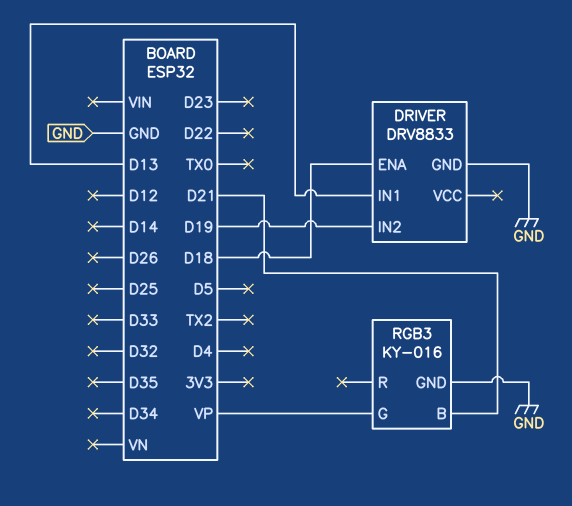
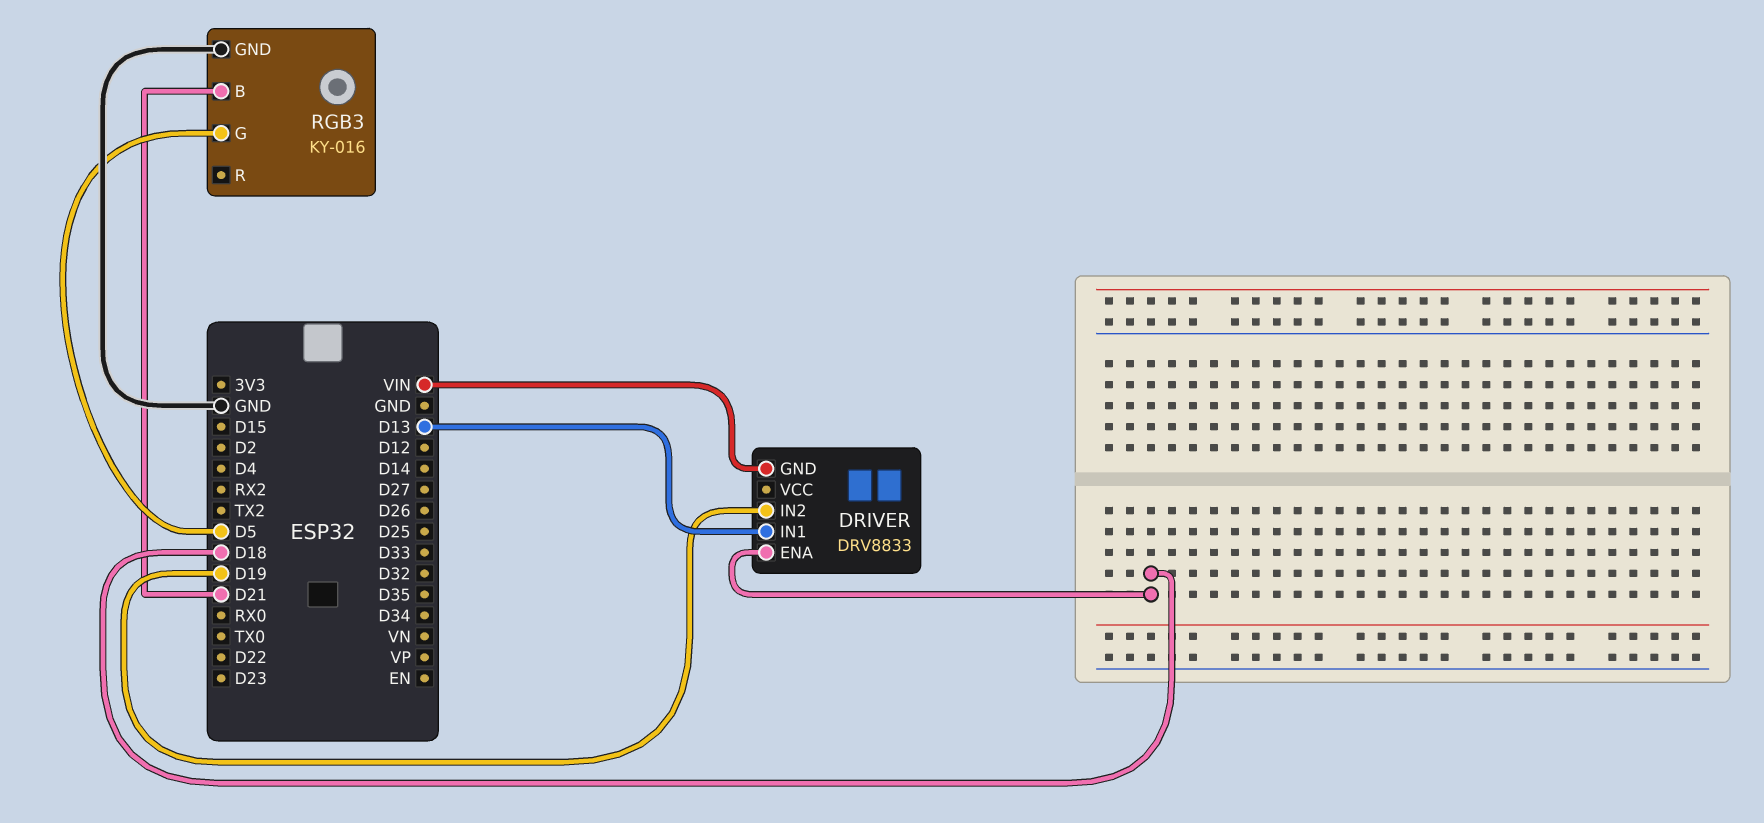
DRIVER pin GND: GND -> VIN
RGB3 pin G: VP -> D5

